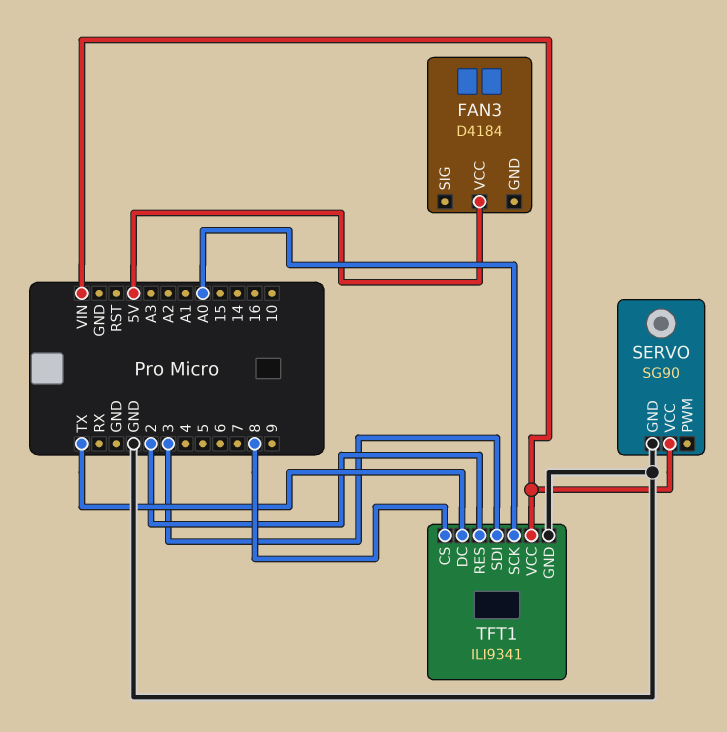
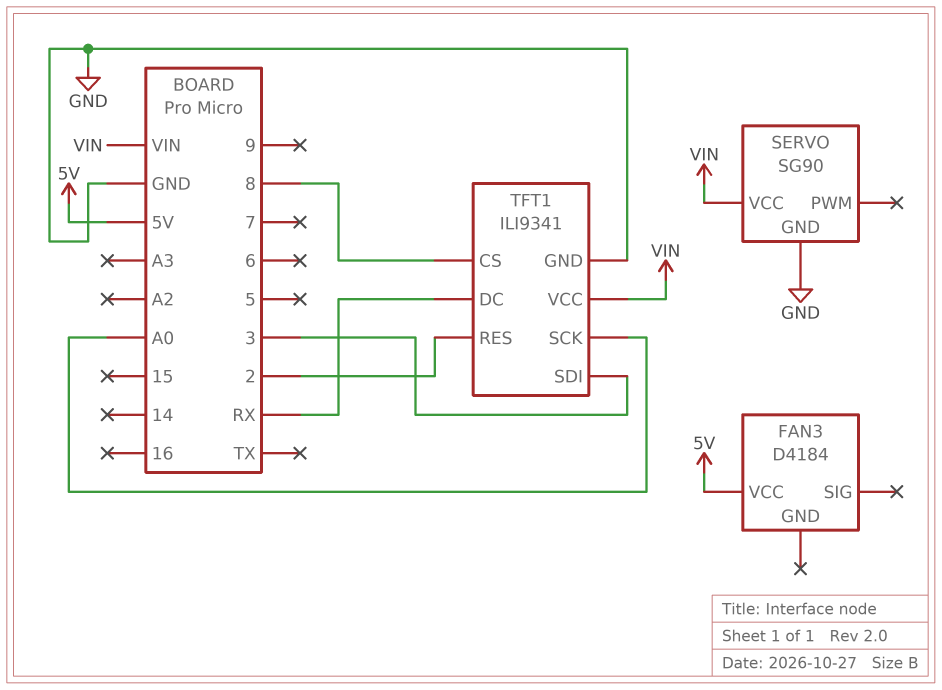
TFT1 pin DC: TX -> RX

